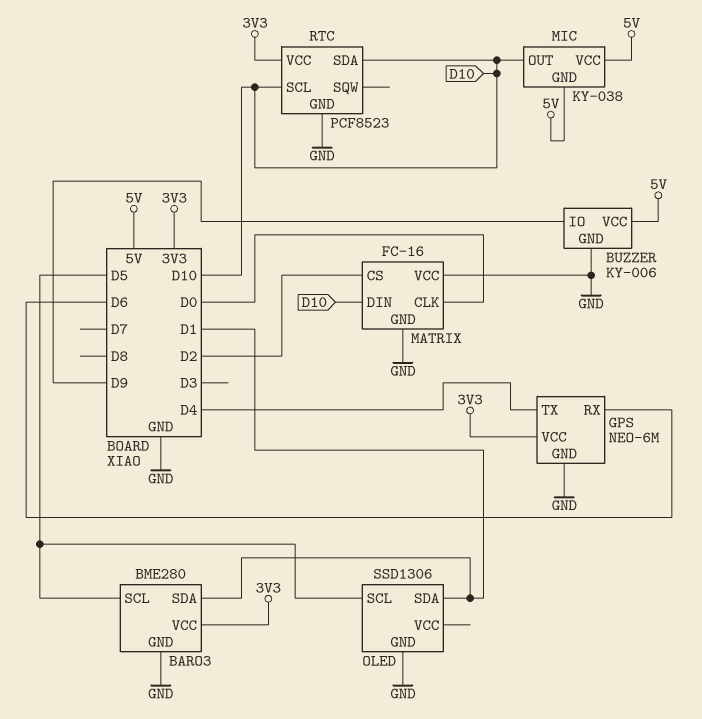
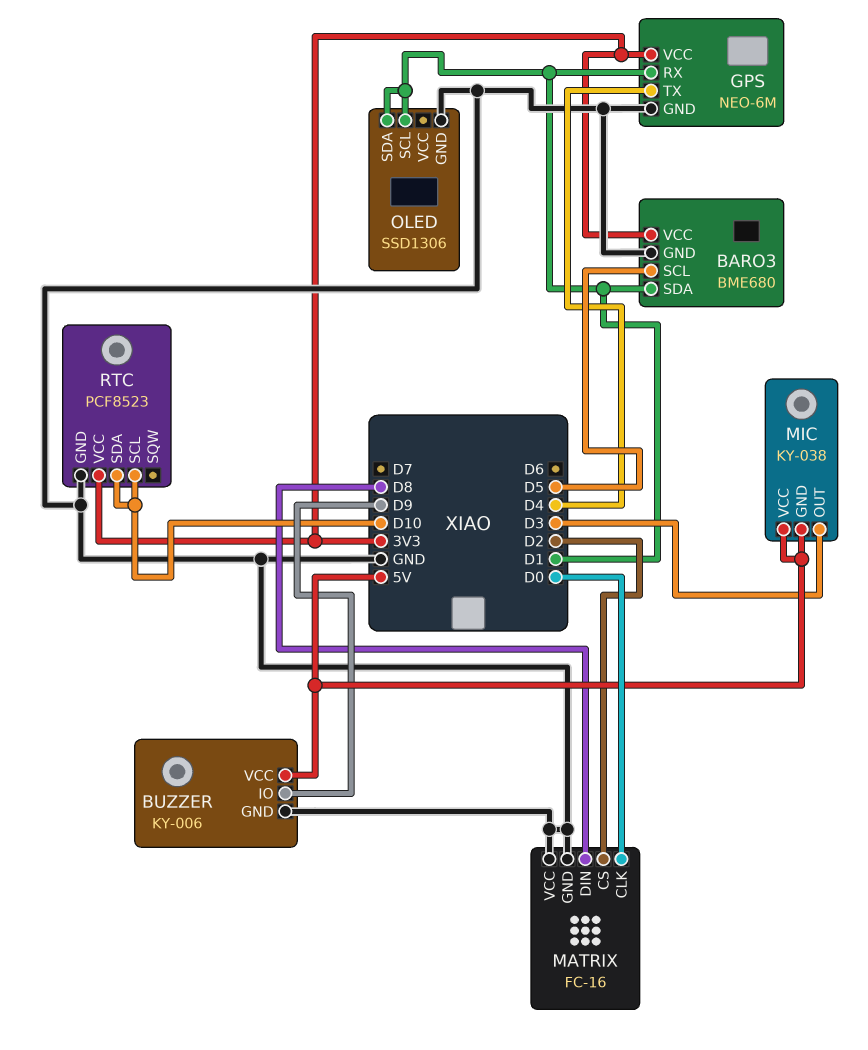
BARO3: BME280 -> BME680
GPS pin RX: D6 -> D1
MATRIX pin DIN: D10 -> D8
MIC pin OUT: D10 -> D3
OLED pin SCL: D5 -> D1

